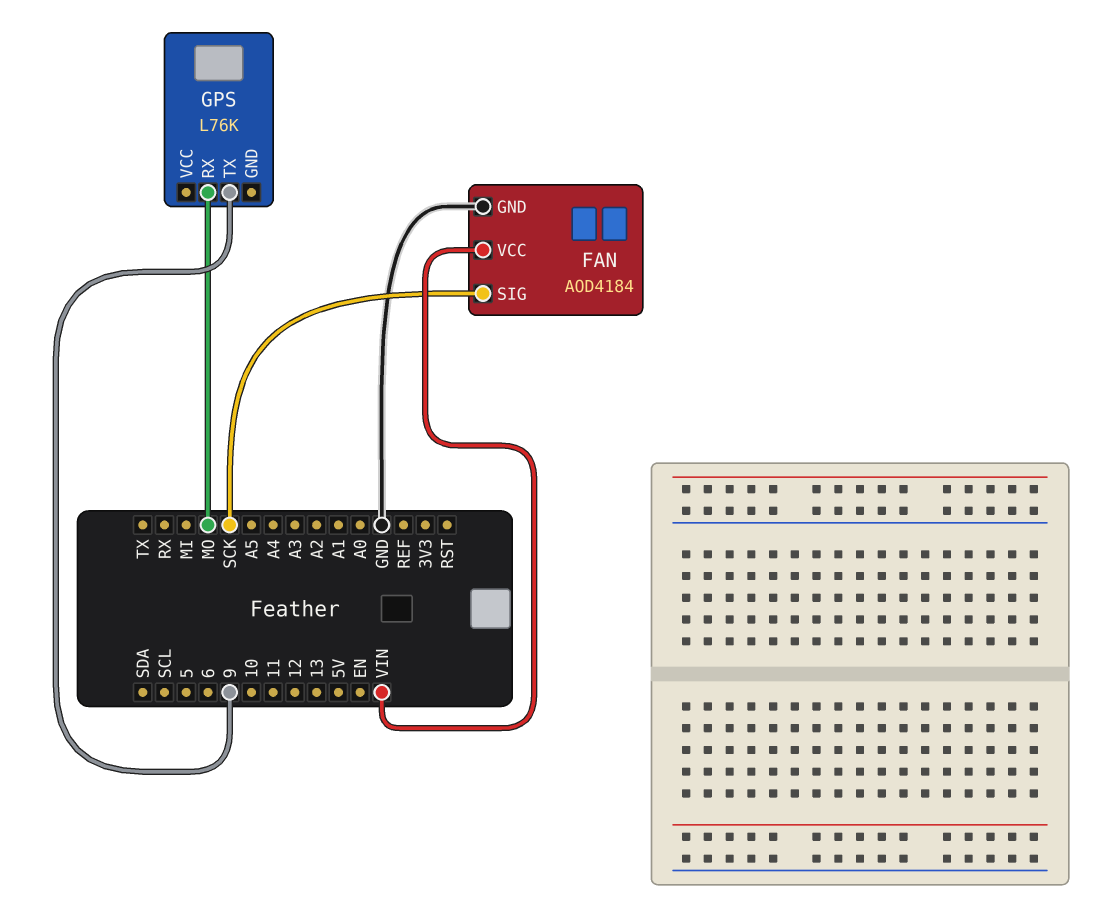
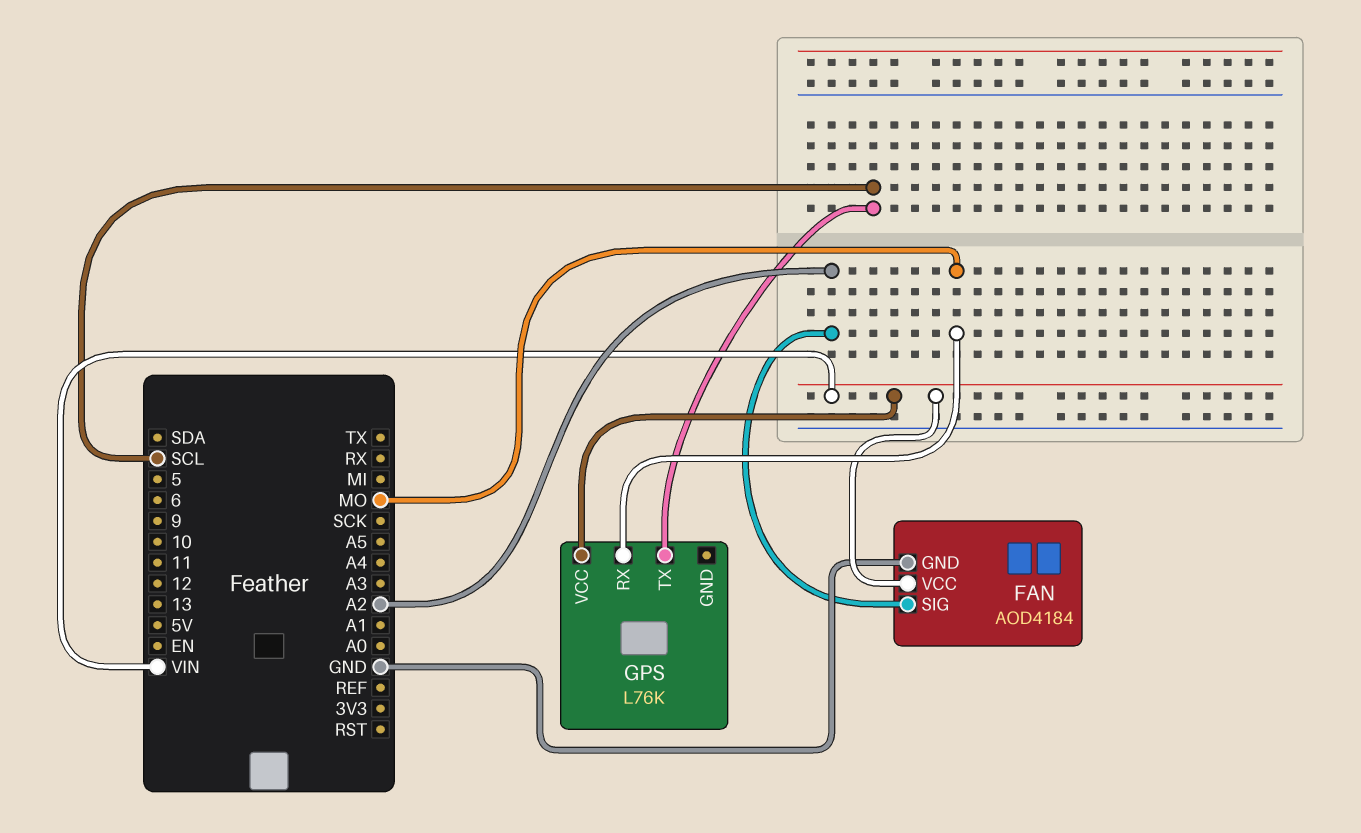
FAN pin SIG: SCK -> A2
GPS pin TX: 9 -> SCL
GPS pin VCC: none -> VIN

